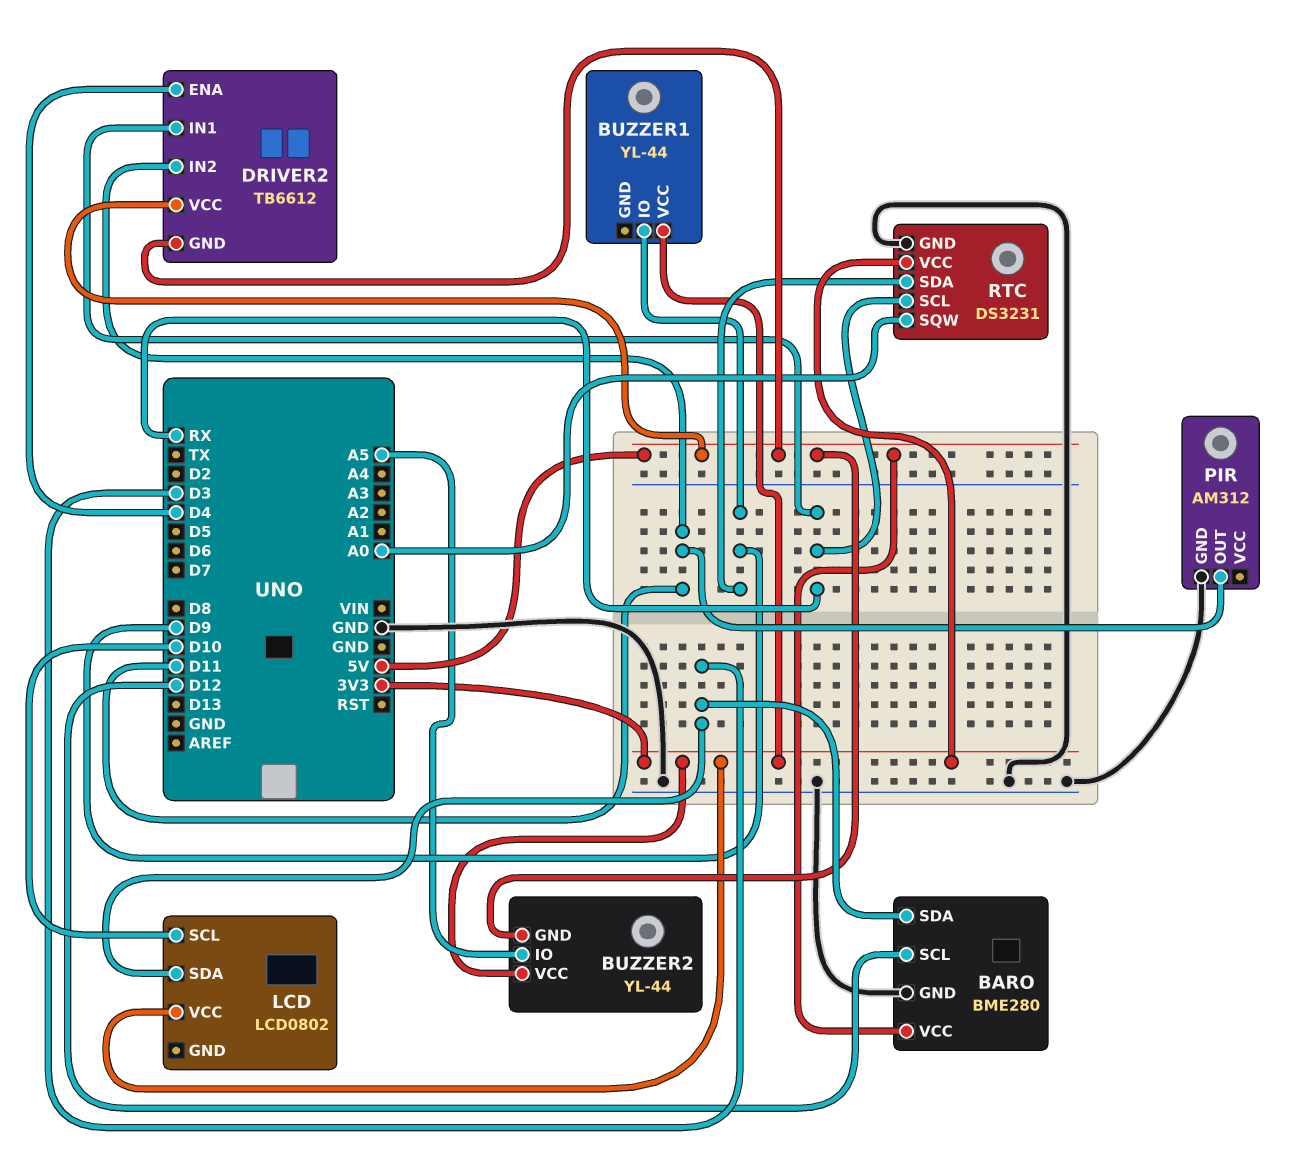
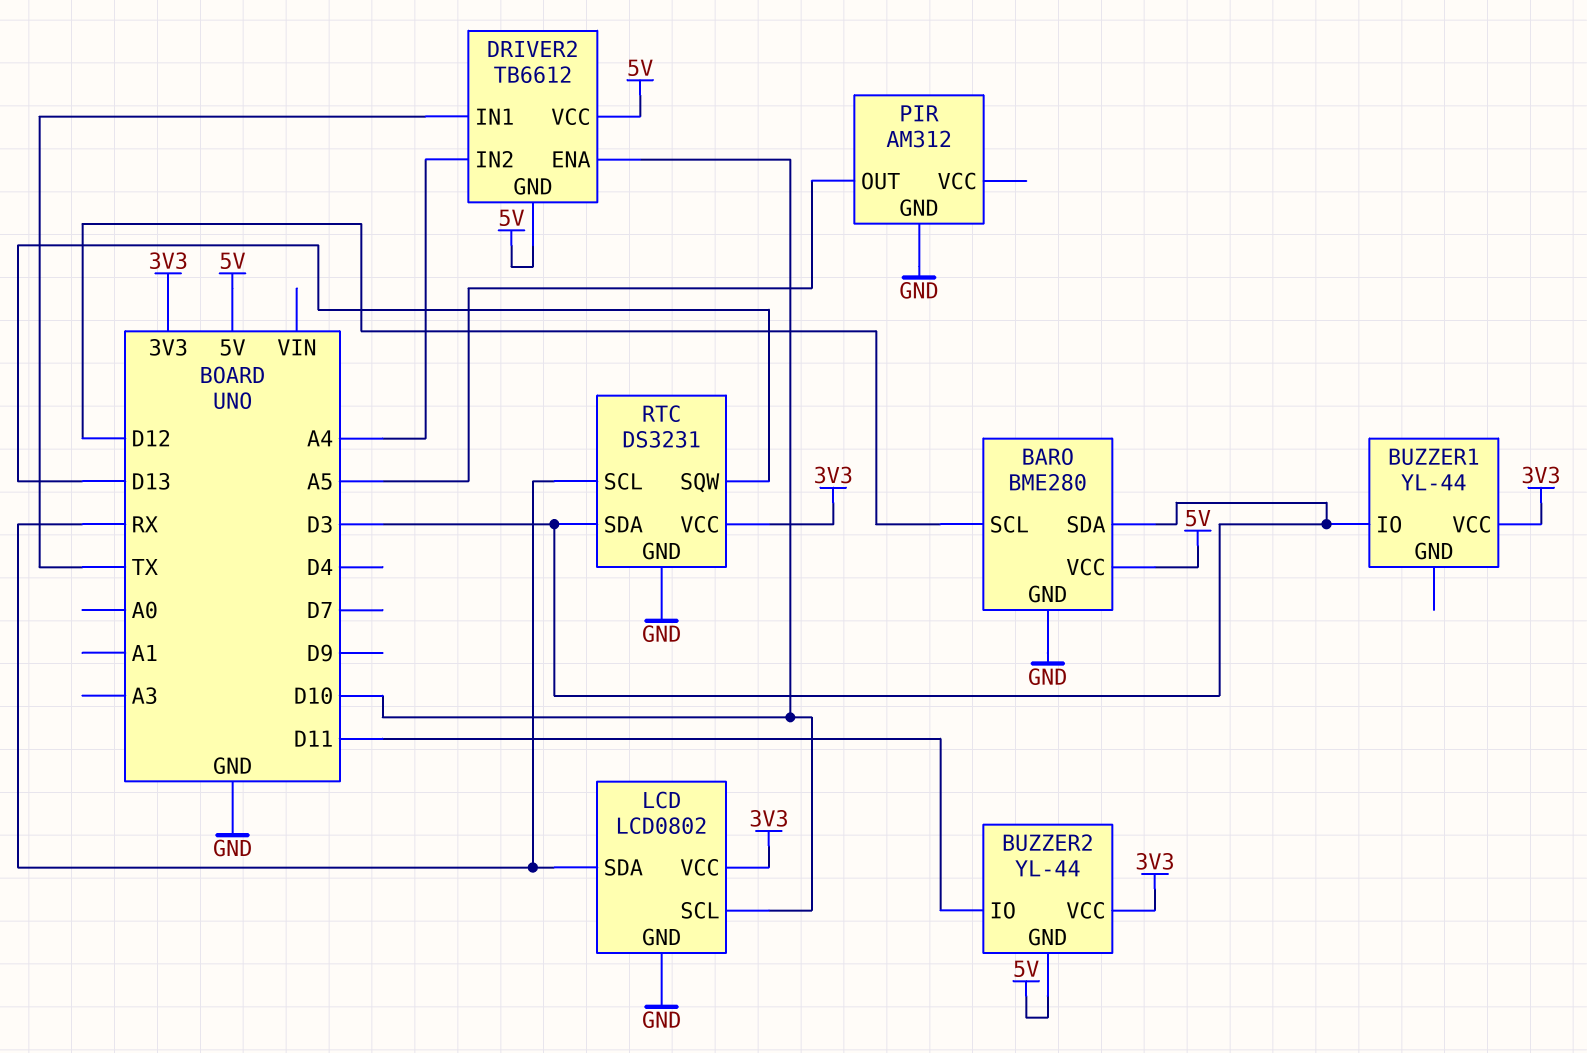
BUZZER1 pin IO: D9 -> D3
BUZZER2 pin IO: A5 -> D11
DRIVER2 pin ENA: D4 -> D10
DRIVER2 pin IN1: RX -> TX
DRIVER2 pin IN2: D11 -> A4
LCD pin GND: none -> GND
LCD pin SDA: D3 -> RX
PIR pin OUT: D11 -> A5
RTC pin SDA: D9 -> D3
RTC pin SQW: A0 -> D13

